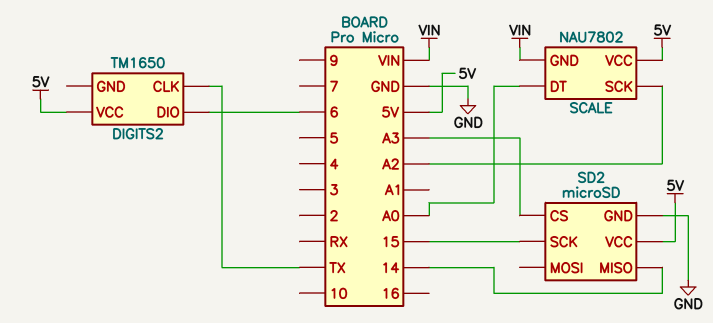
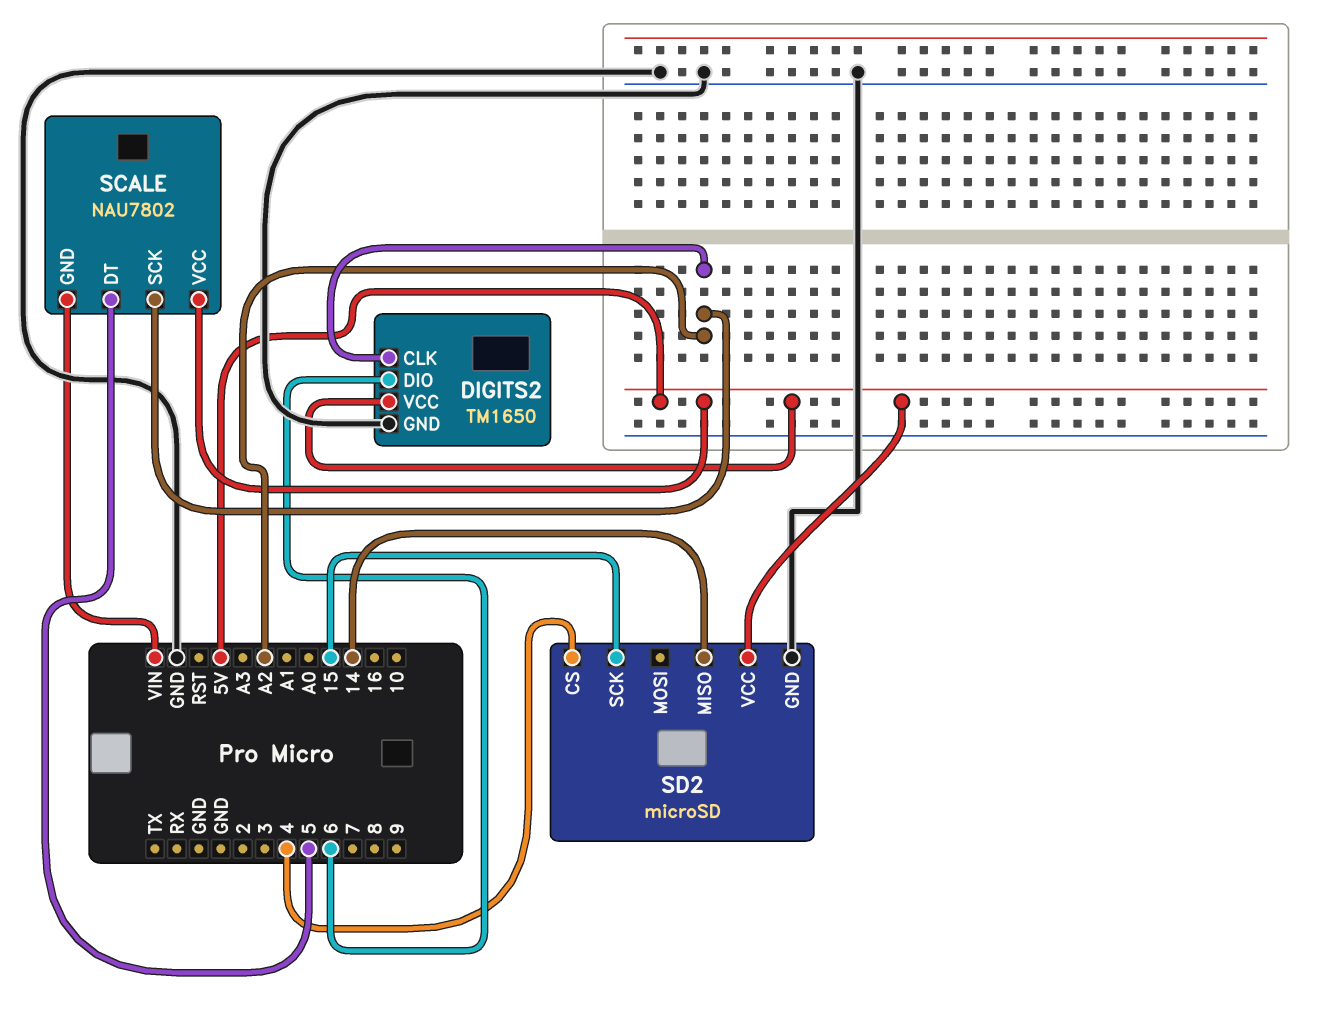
DIGITS2 pin CLK: TX -> A2
DIGITS2 pin GND: none -> GND
SCALE pin DT: A0 -> 5
SD2 pin CS: A3 -> 4

